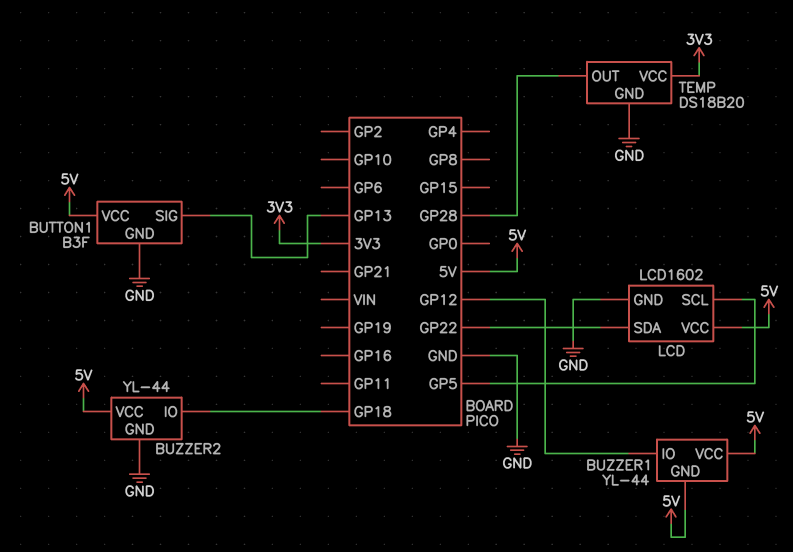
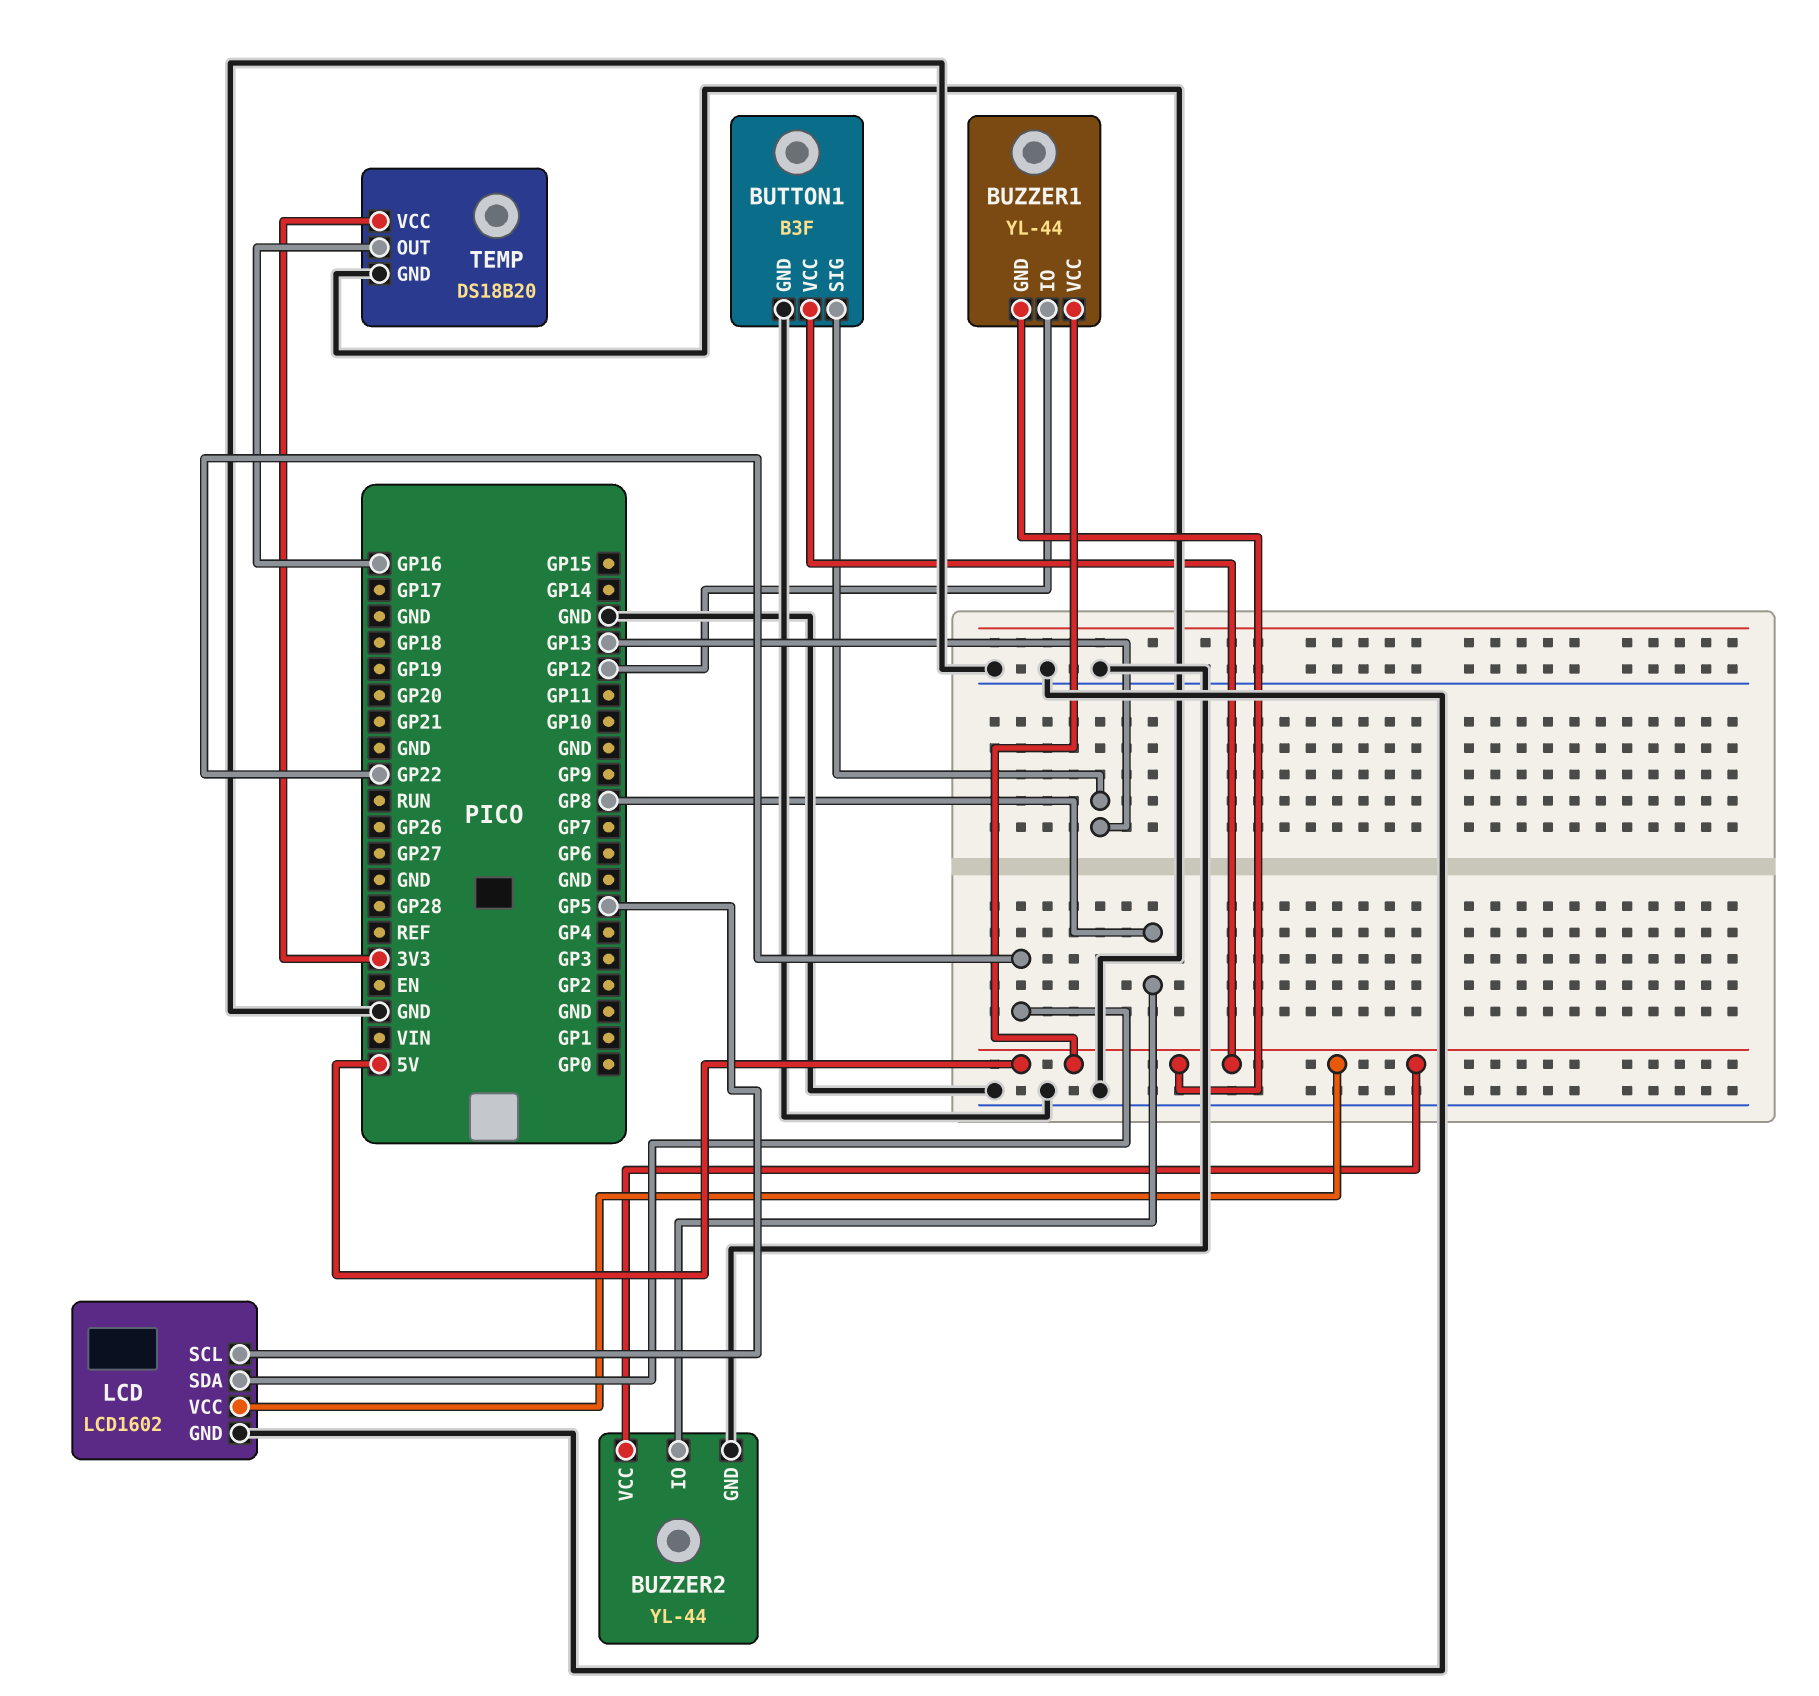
BUZZER2 pin IO: GP18 -> GP8
TEMP pin OUT: GP28 -> GP16

